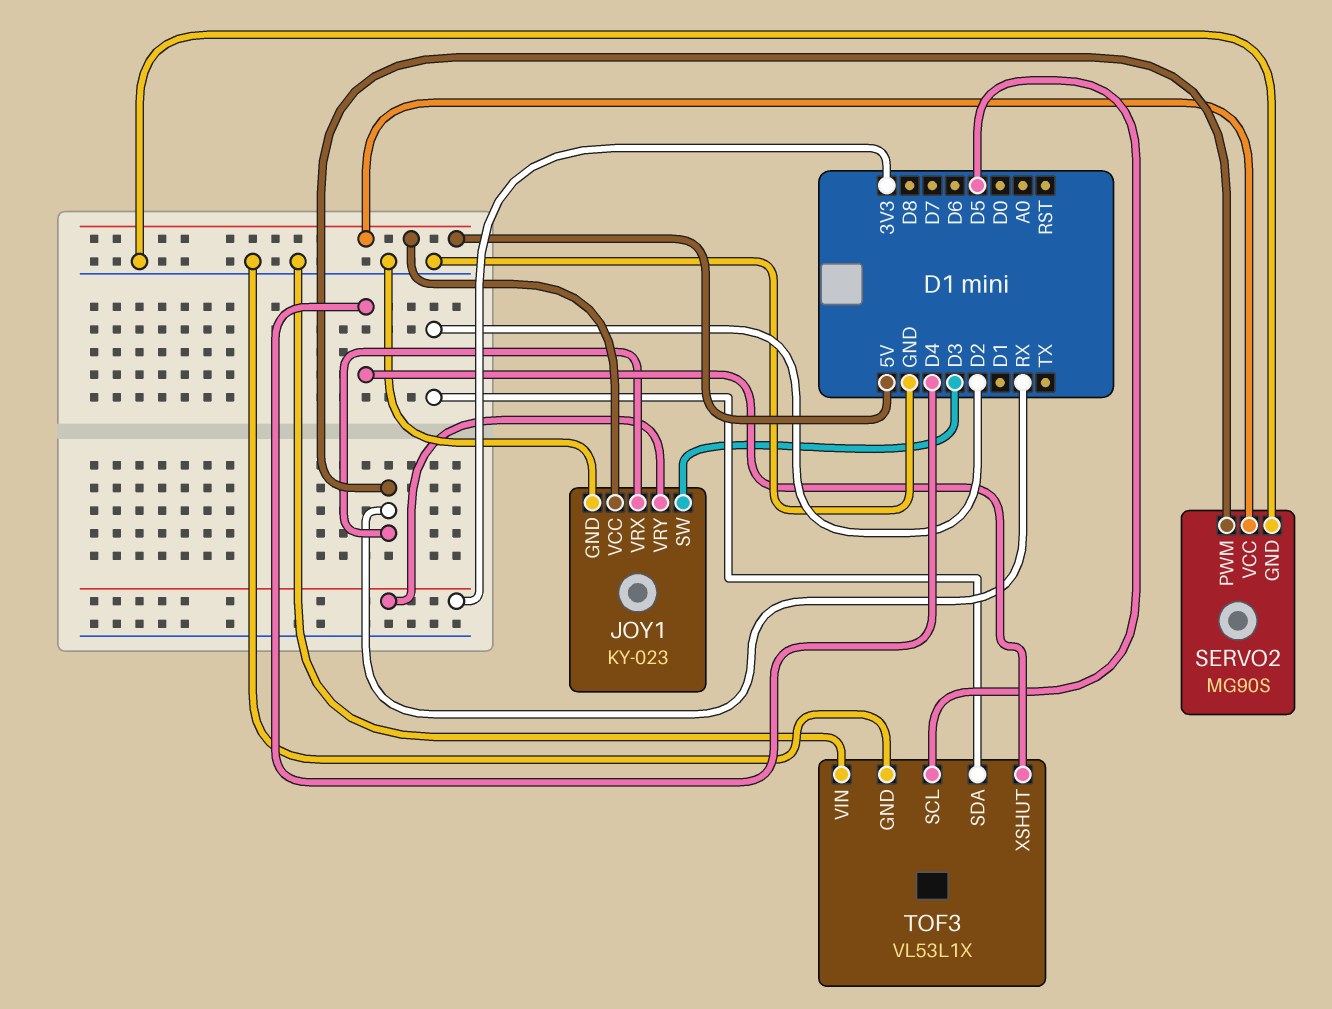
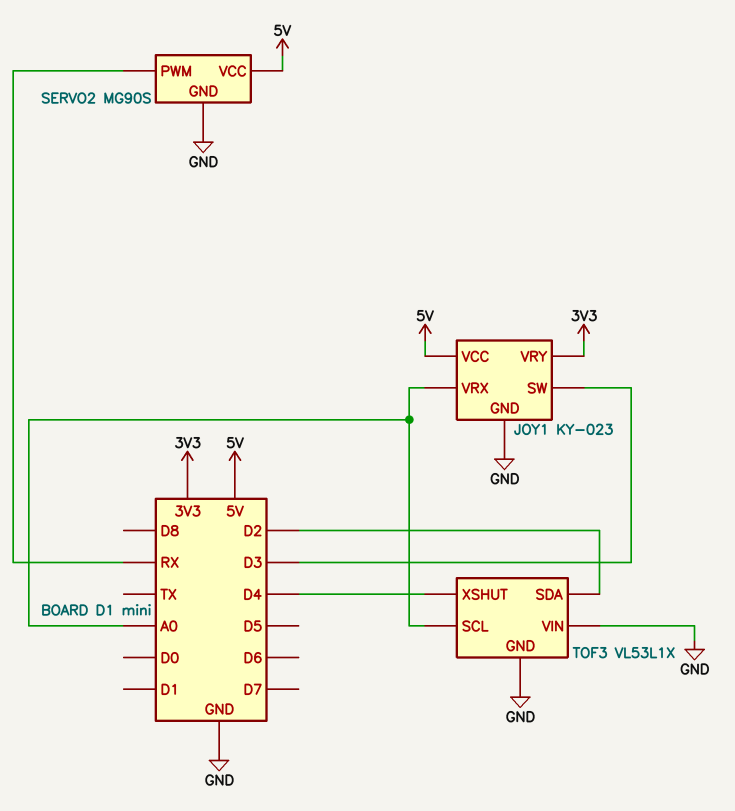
JOY1 pin VRX: RX -> A0
TOF3 pin SCL: D5 -> A0

